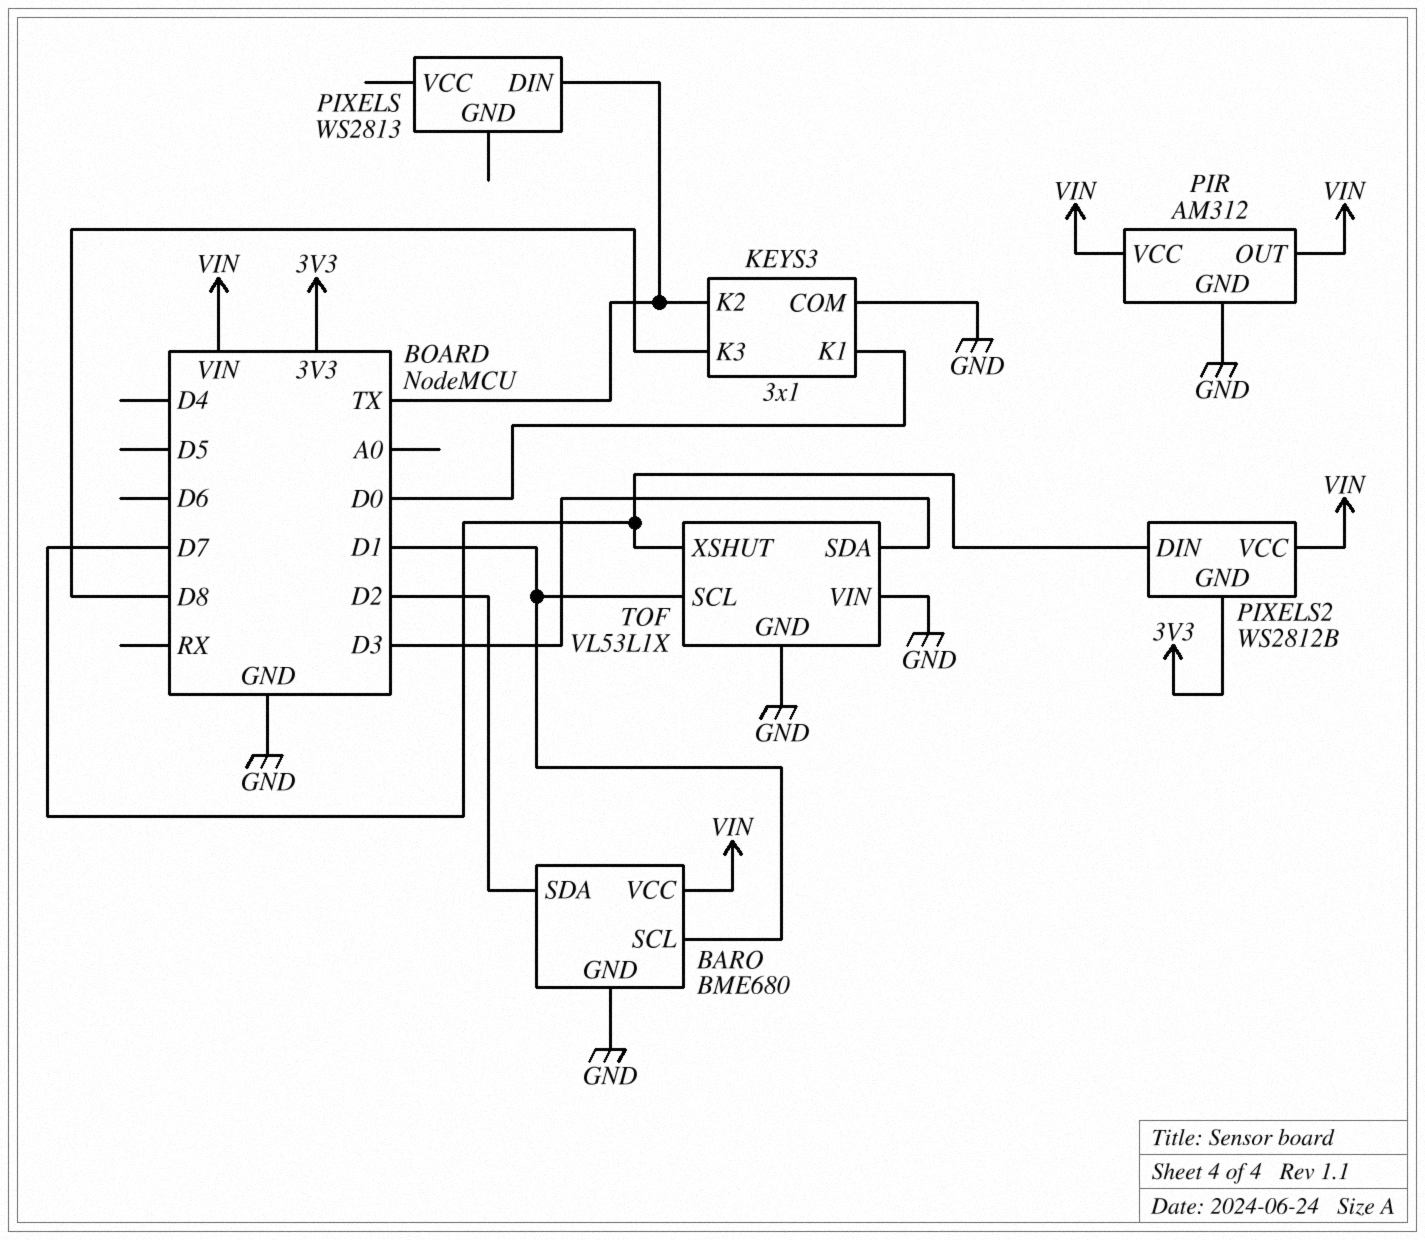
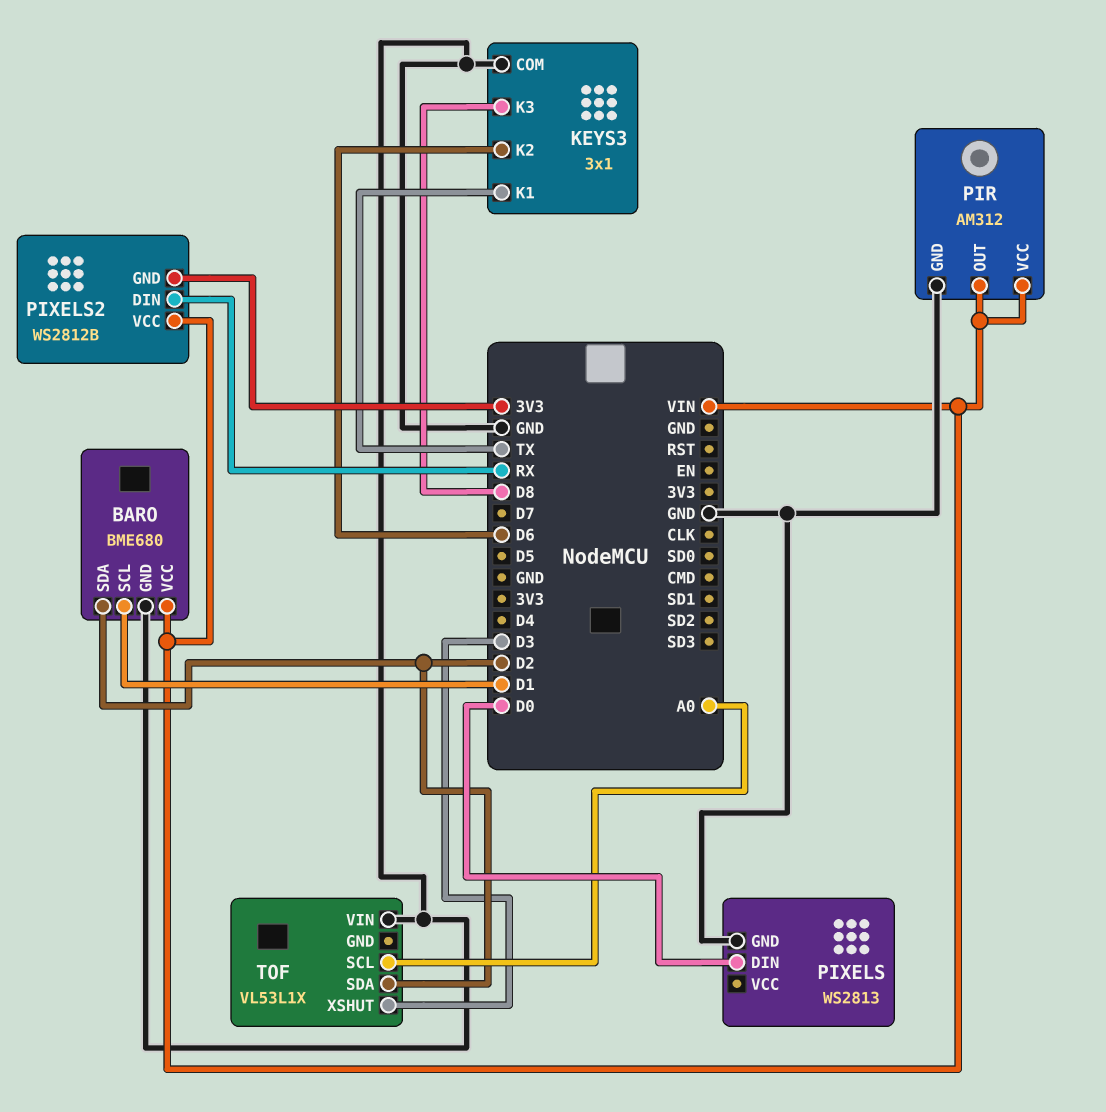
KEYS3 pin K1: D0 -> TX
KEYS3 pin K2: TX -> D6
PIXELS pin DIN: TX -> D0
PIXELS pin GND: none -> GND
PIXELS2 pin DIN: D7 -> RX
TOF pin GND: GND -> none
TOF pin SCL: D1 -> A0
TOF pin SDA: D3 -> D2
TOF pin XSHUT: D7 -> D3

